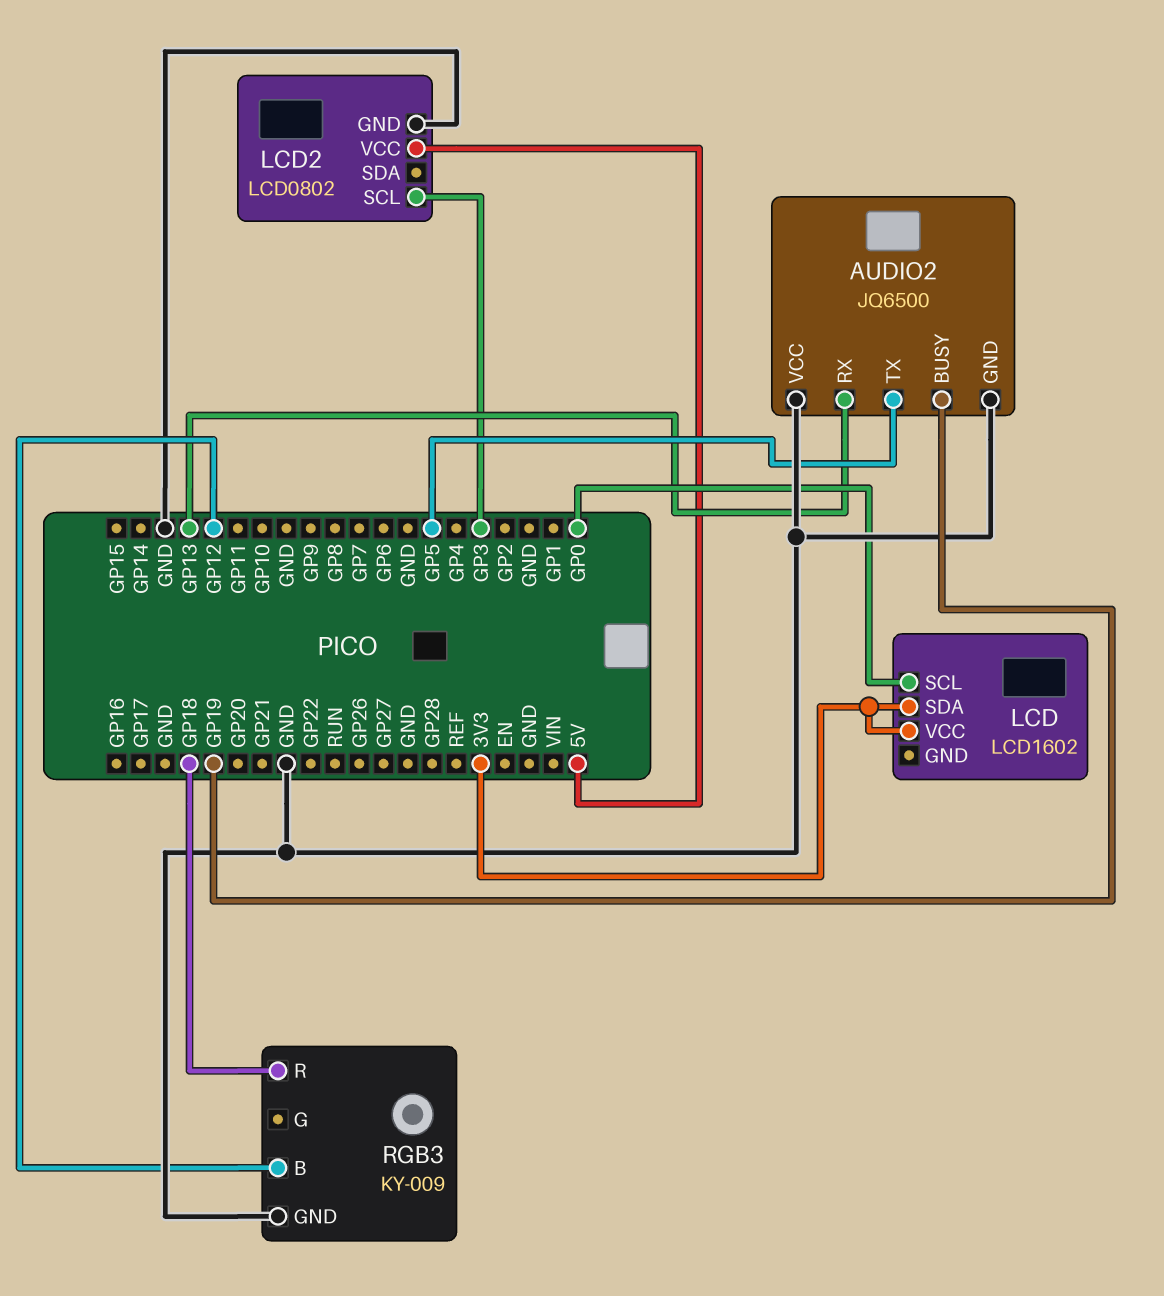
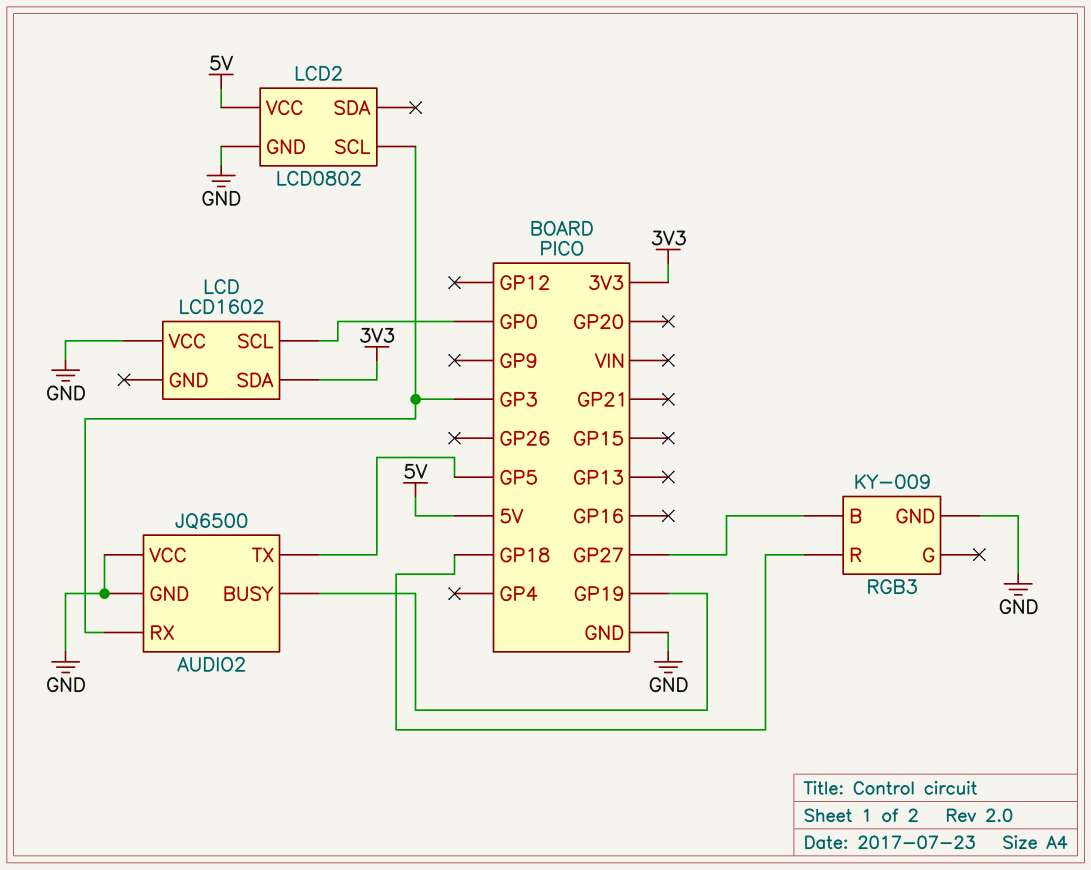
AUDIO2 pin RX: GP13 -> GP3
LCD pin VCC: 3V3 -> GND
RGB3 pin B: GP12 -> GP27

